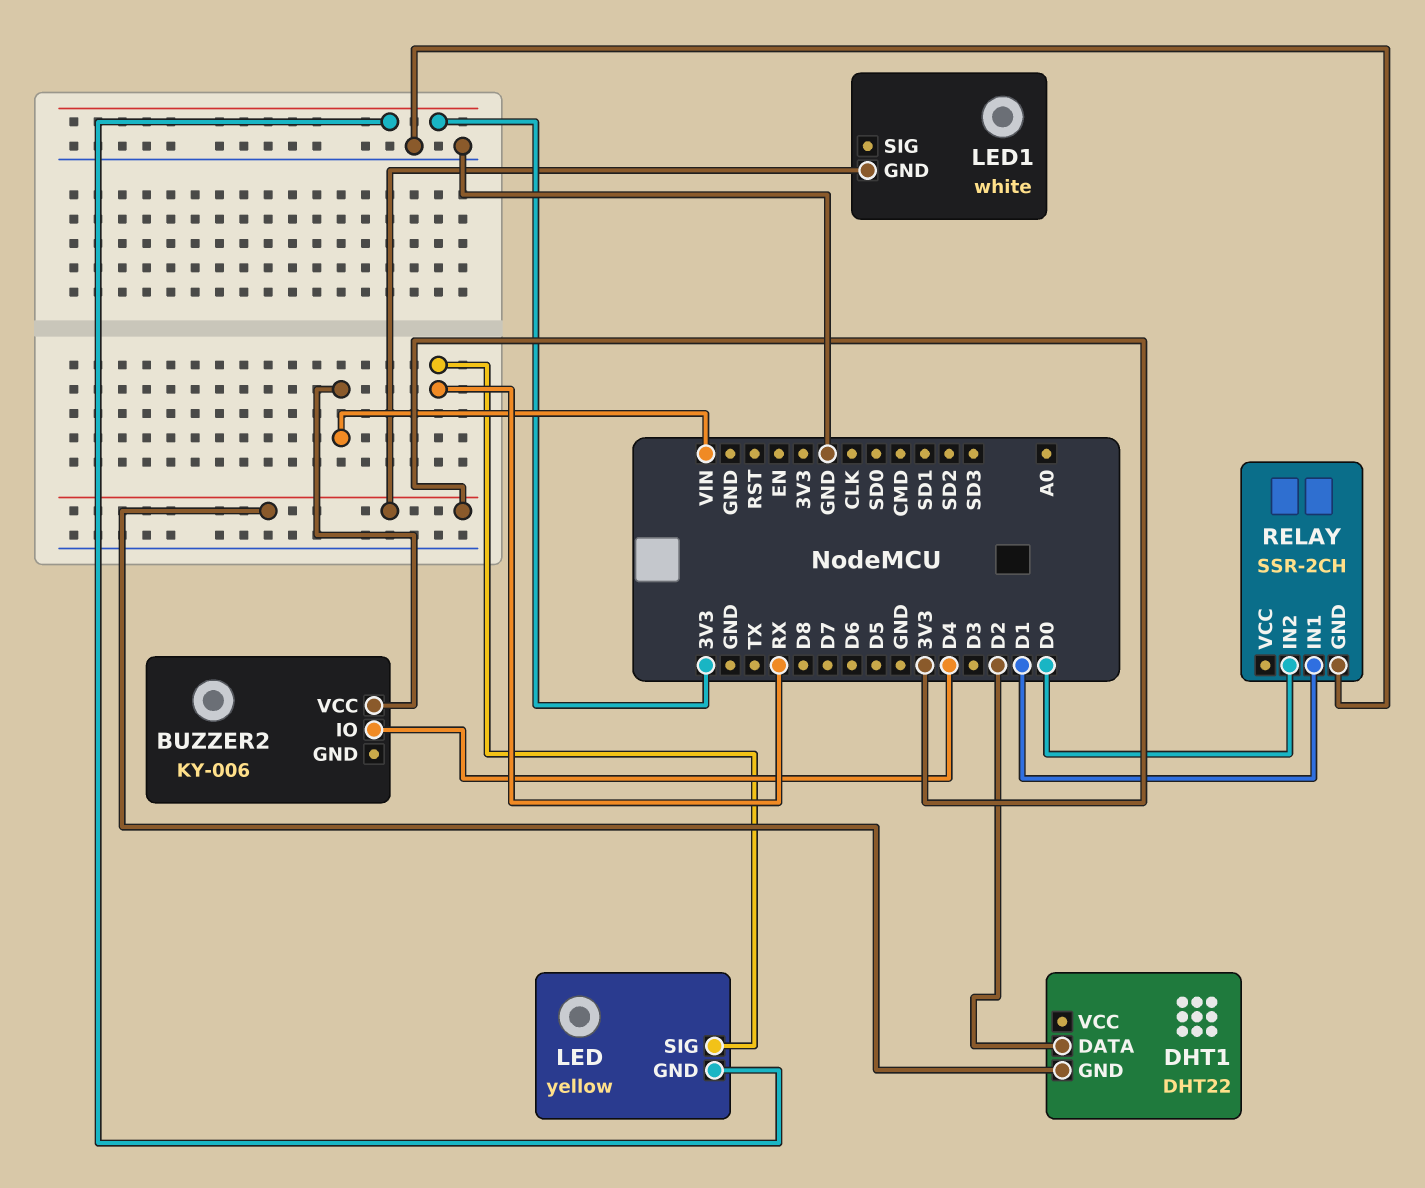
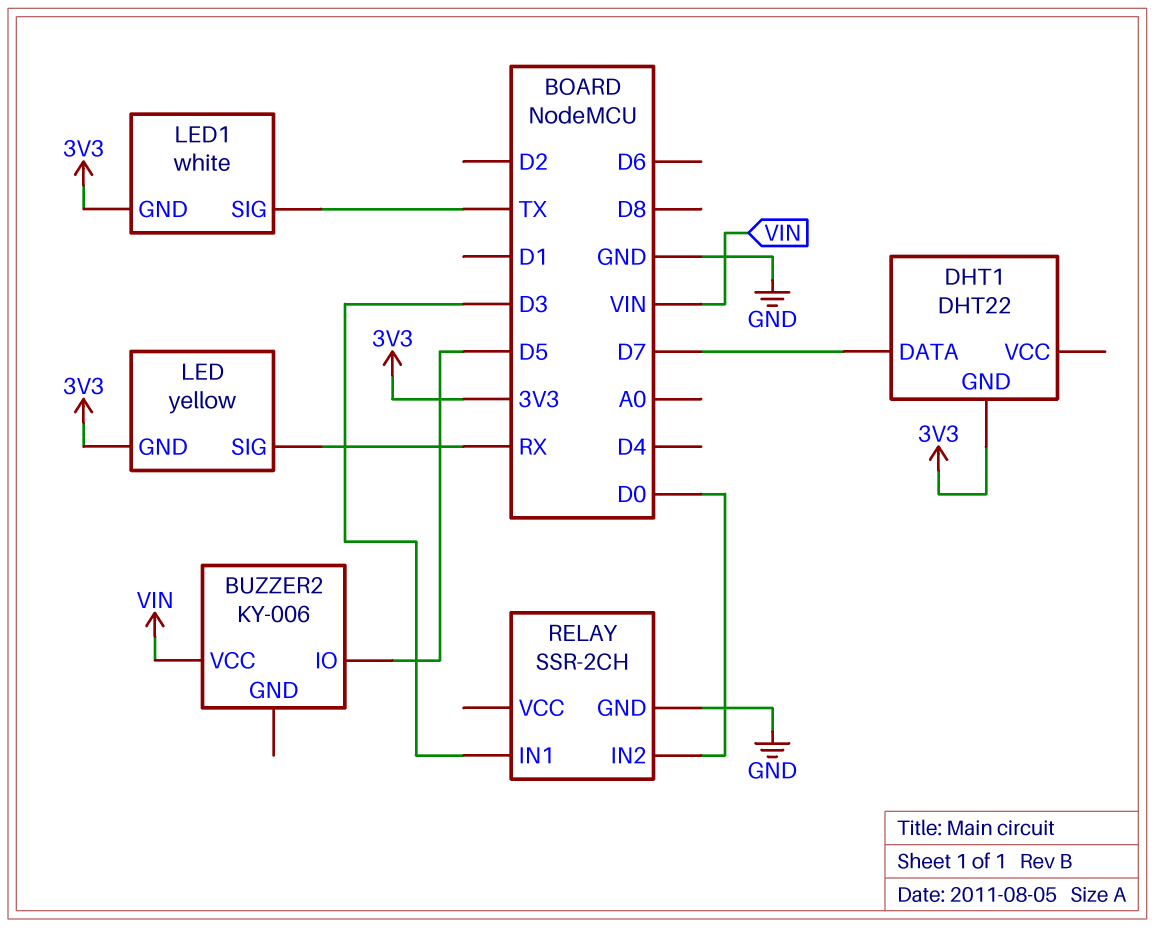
BUZZER2 pin IO: D4 -> D5
DHT1 pin DATA: D2 -> D7
LED1 pin SIG: none -> TX
RELAY pin IN1: D1 -> D3

